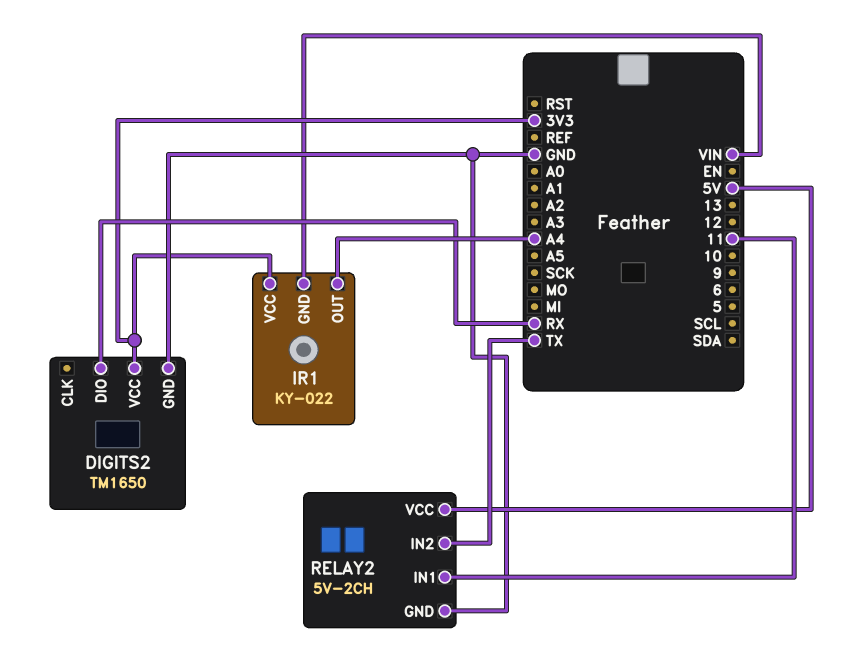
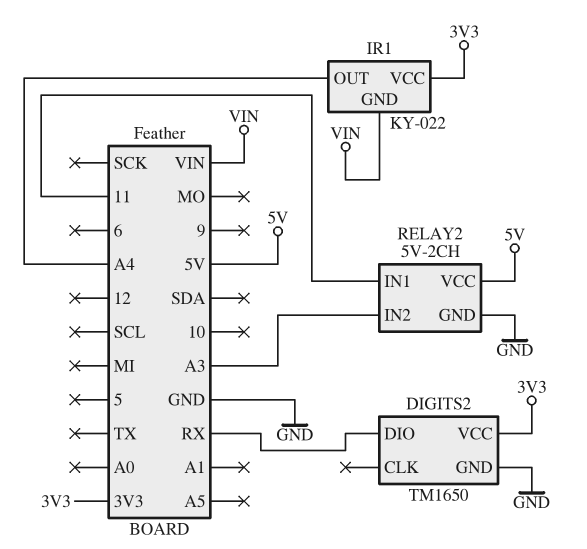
RELAY2 pin IN2: TX -> A3

